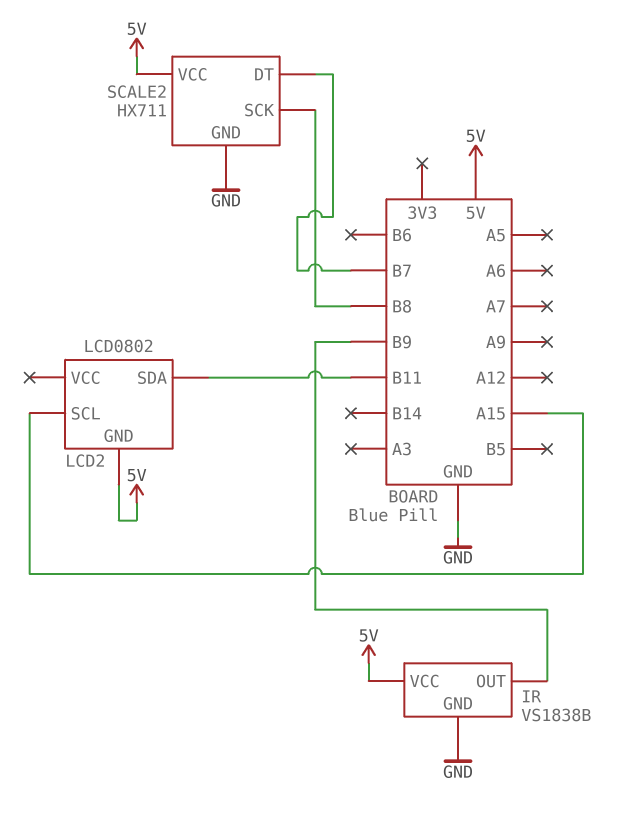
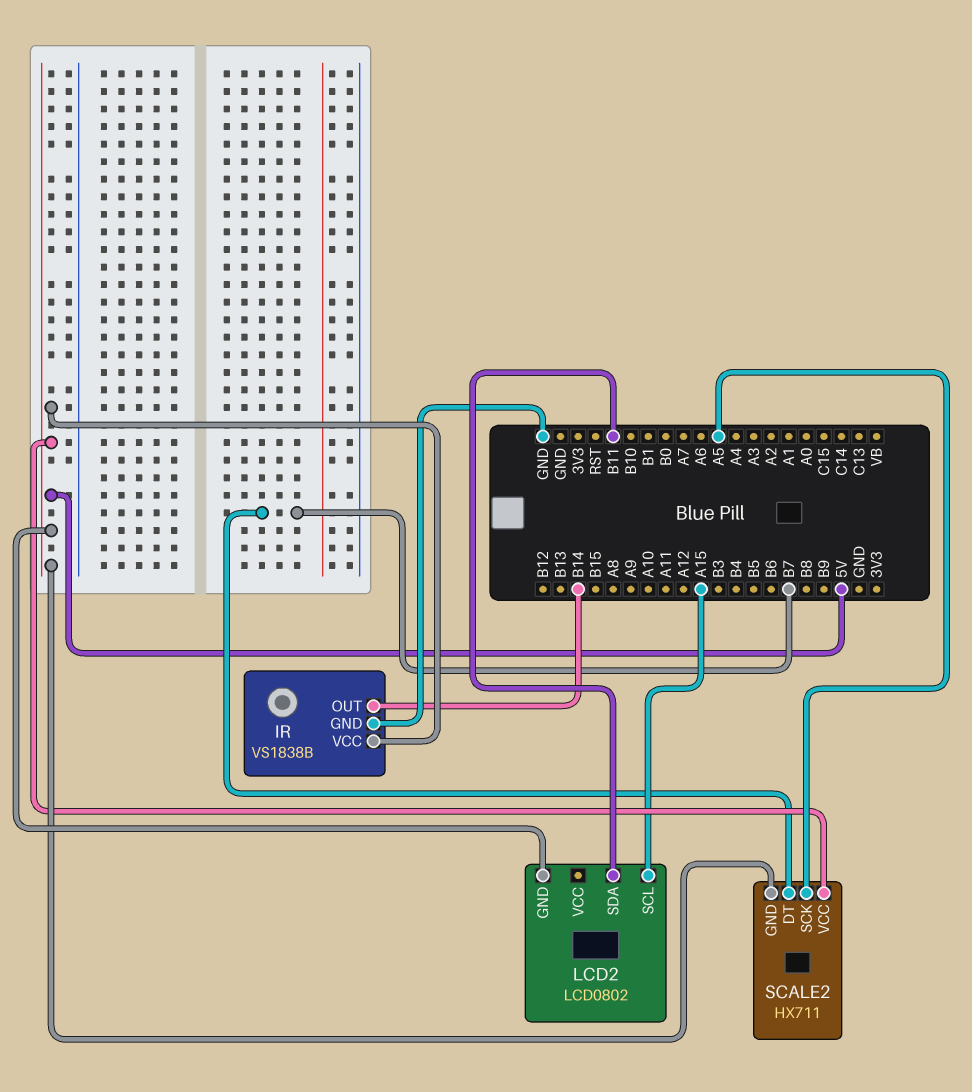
IR pin OUT: B9 -> B14
SCALE2 pin GND: GND -> 5V
SCALE2 pin SCK: B8 -> A5

